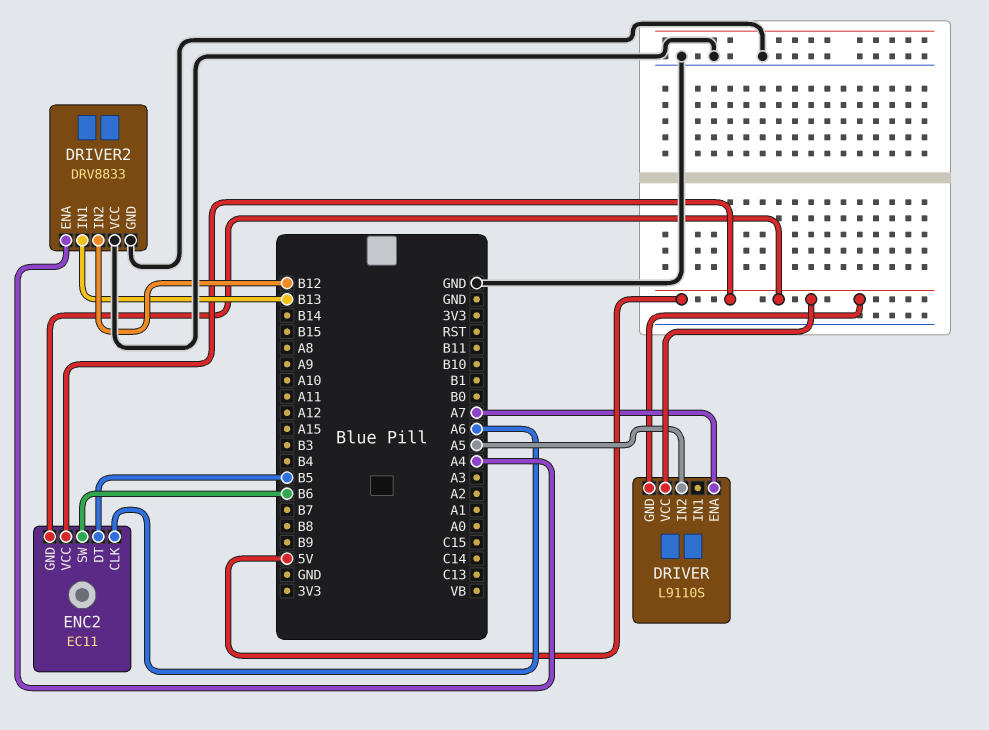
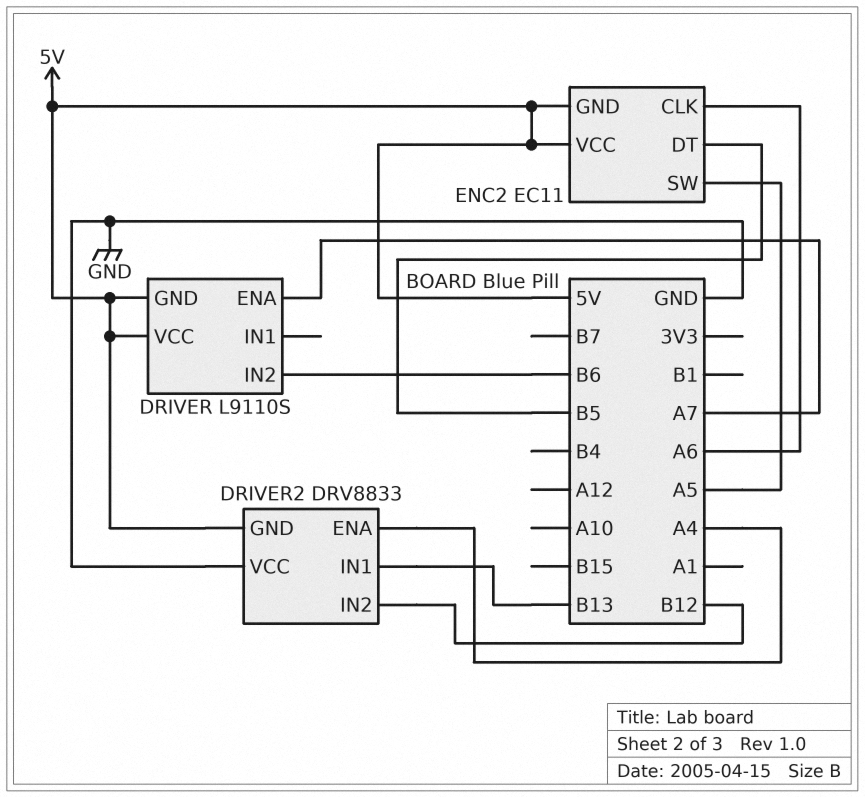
DRIVER pin IN2: A5 -> B6
DRIVER2 pin GND: GND -> 5V
ENC2 pin SW: B6 -> A5

